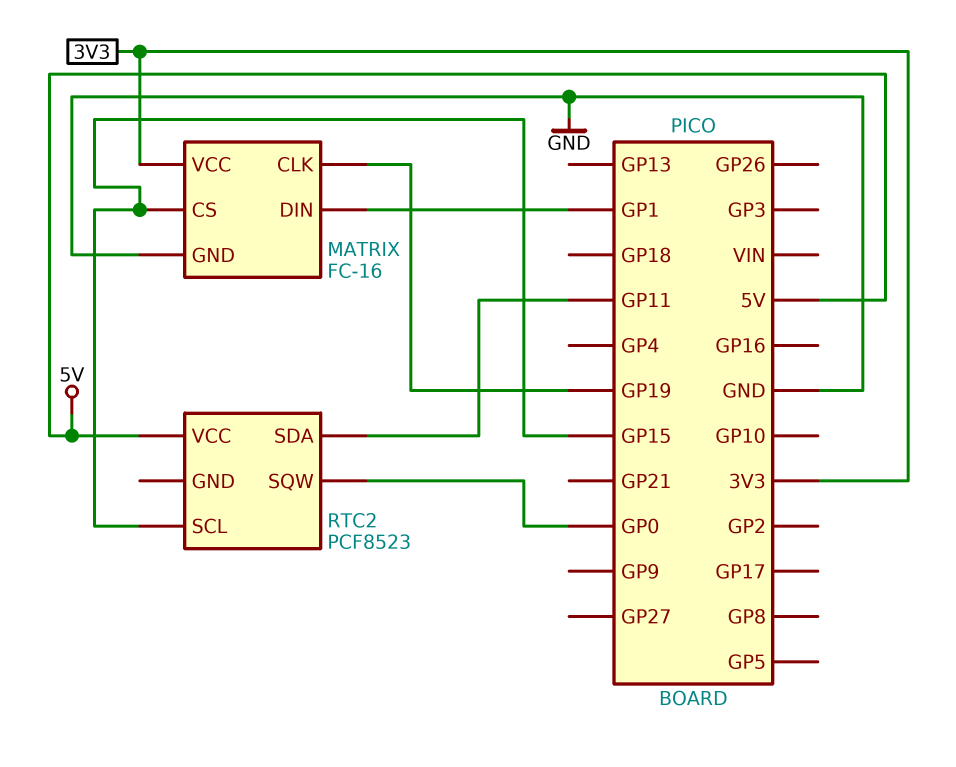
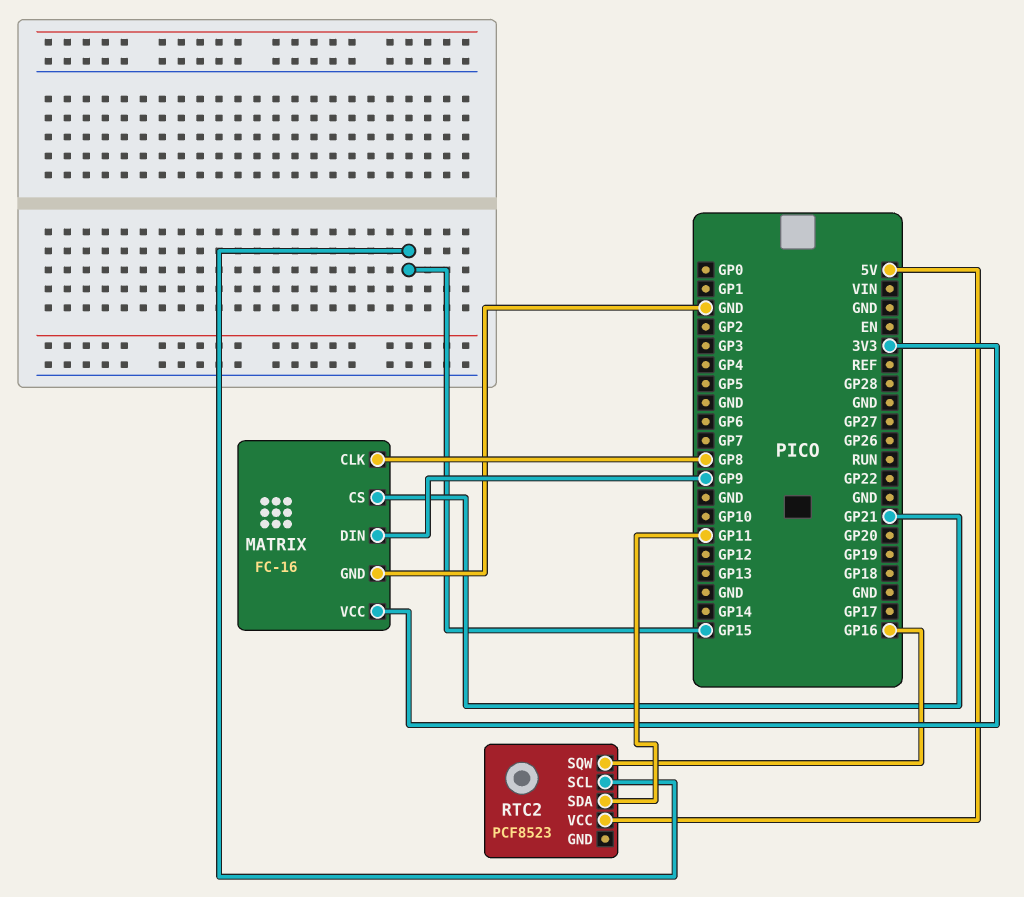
MATRIX pin CLK: GP19 -> GP8
MATRIX pin CS: GP15 -> GP21
MATRIX pin DIN: GP1 -> GP9
RTC2 pin SQW: GP0 -> GP16

